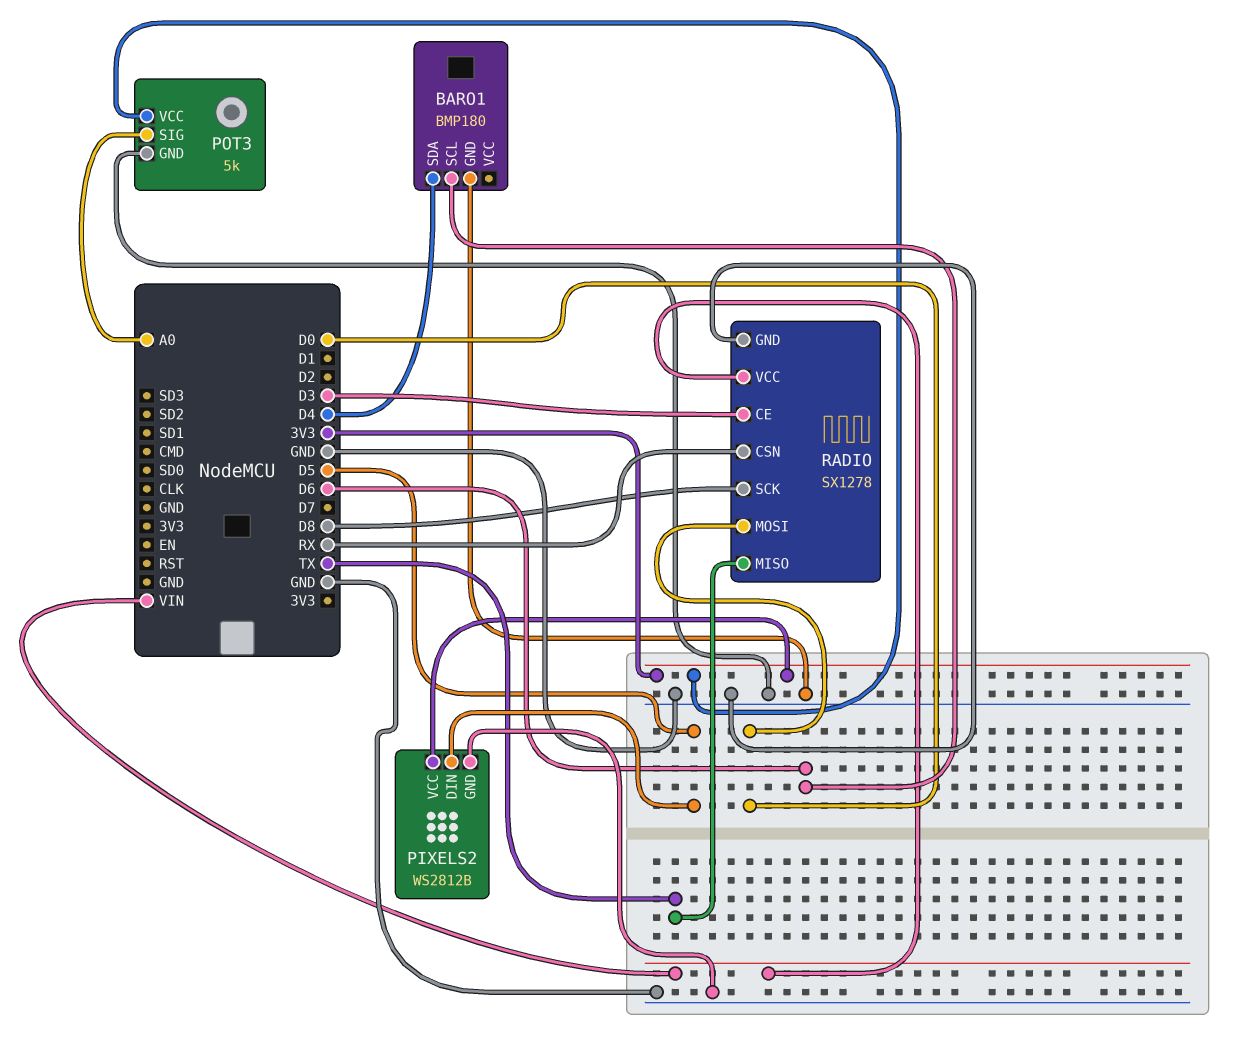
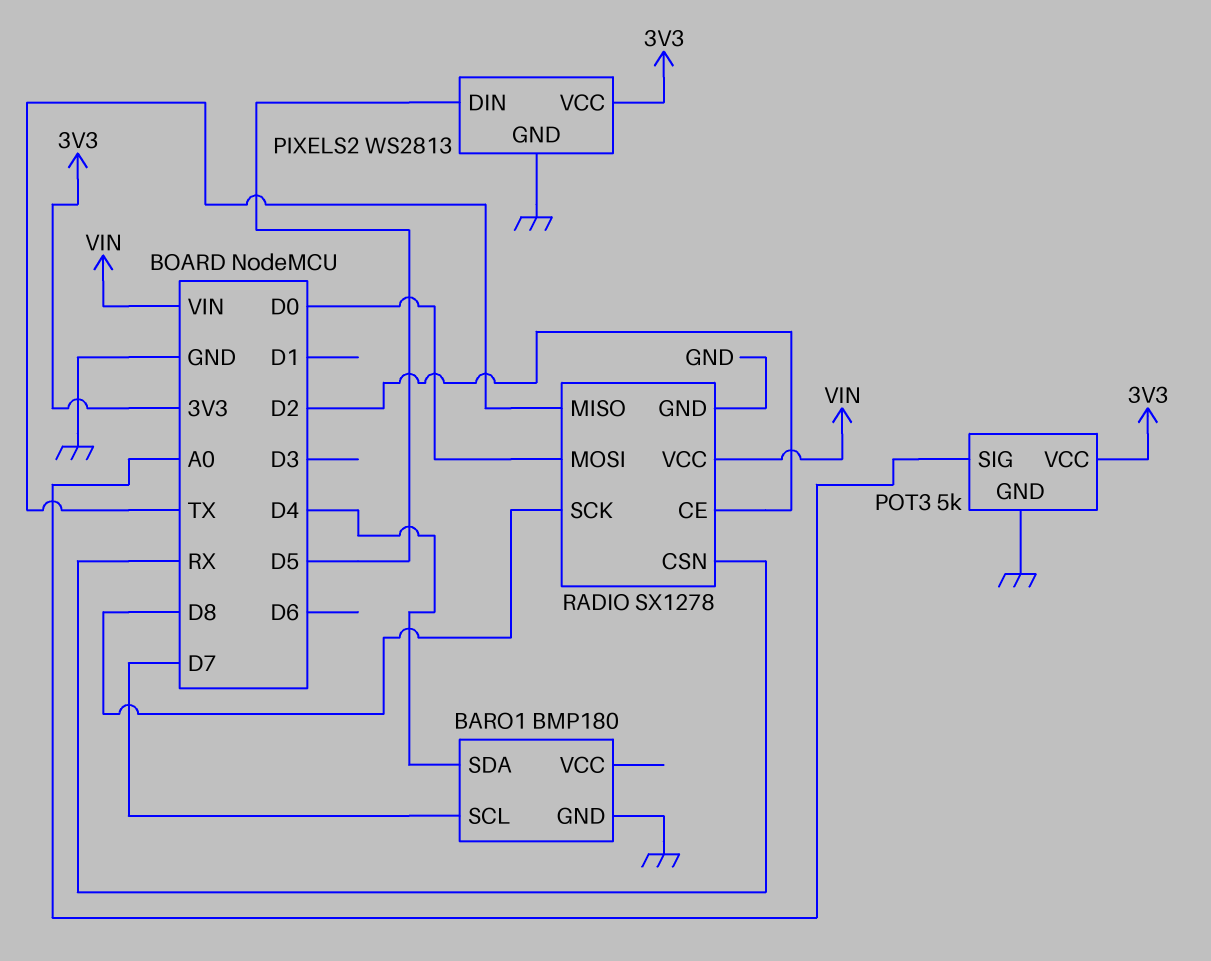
BARO1 pin SCL: D6 -> D7
PIXELS2: WS2812B -> WS2813
RADIO pin CE: D3 -> D2

